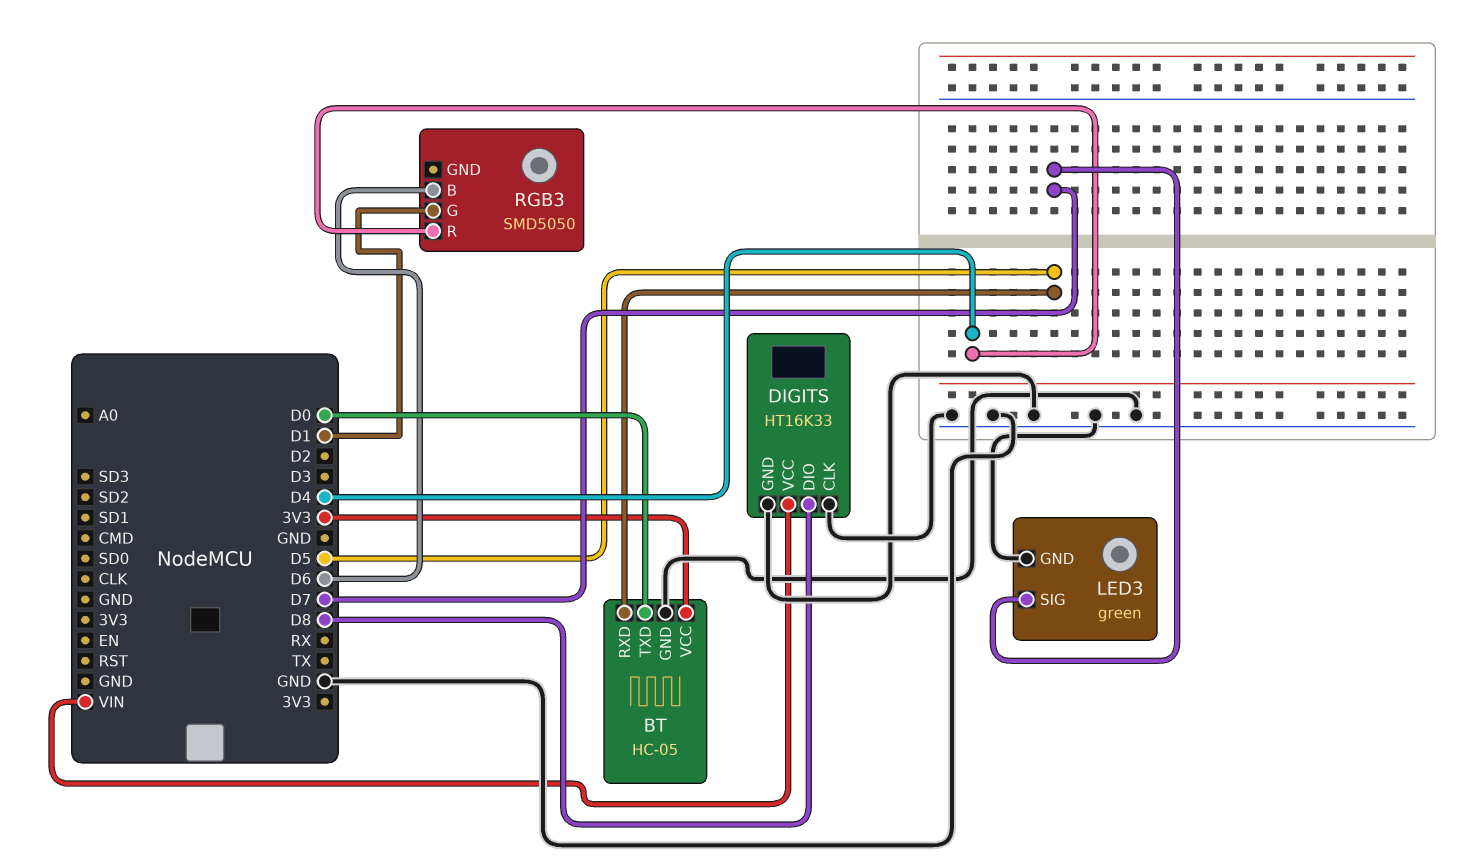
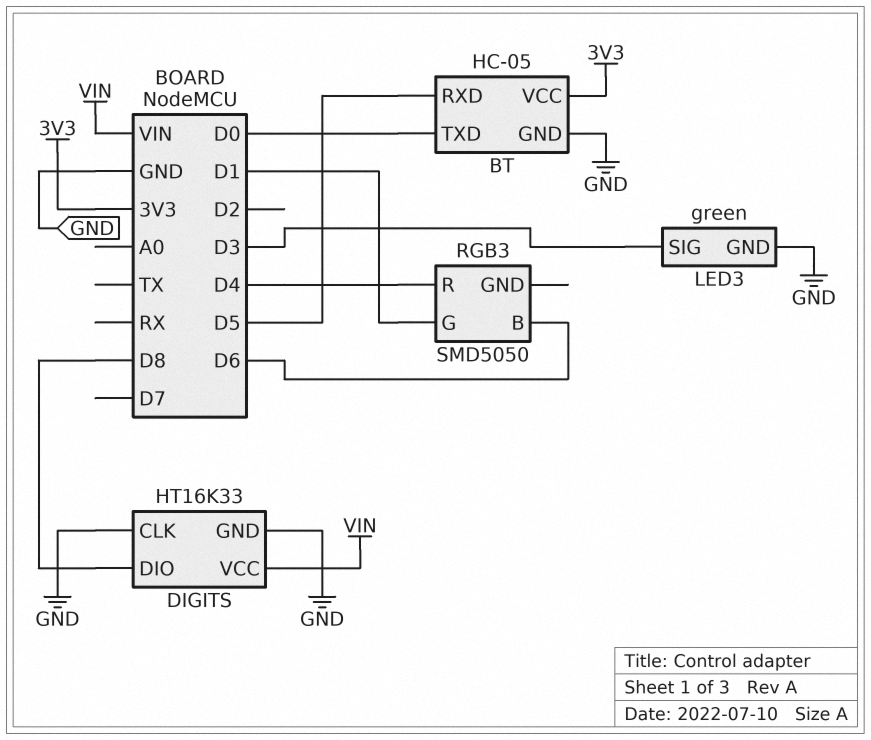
LED3 pin SIG: D7 -> D3

